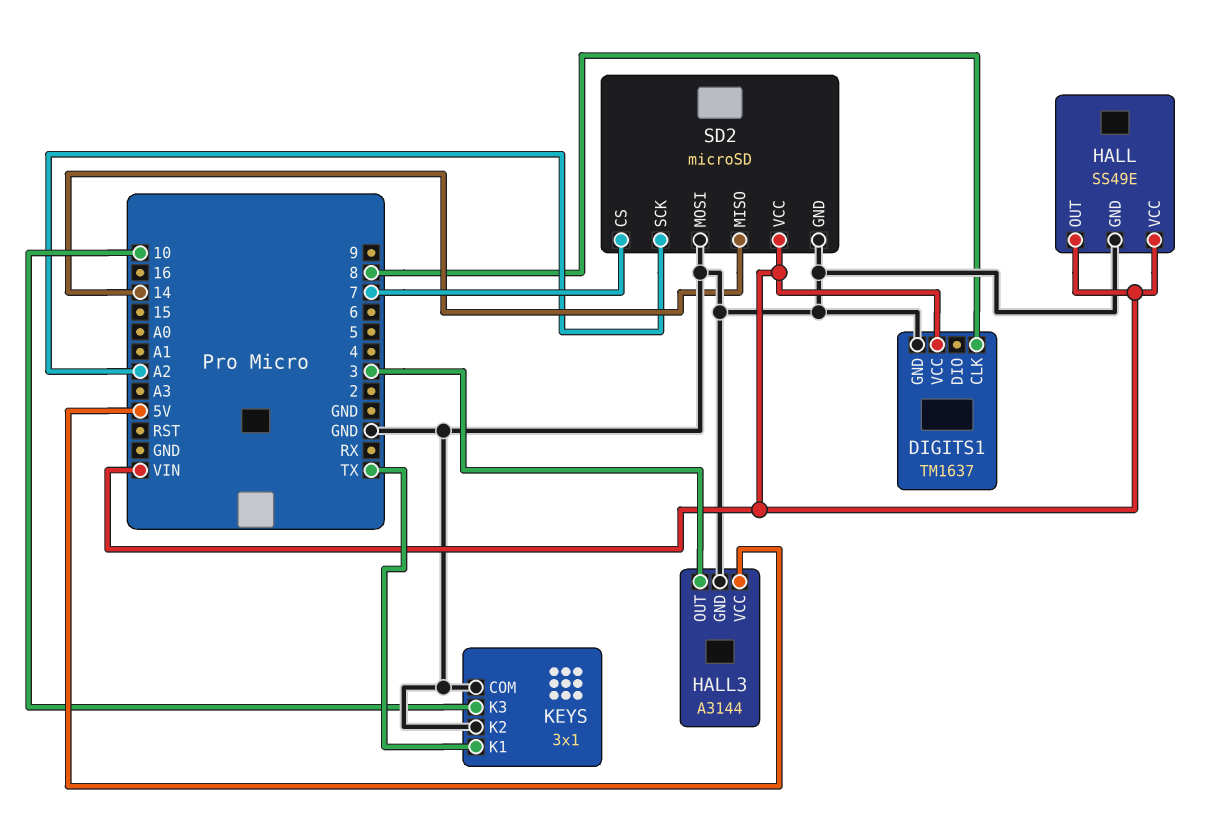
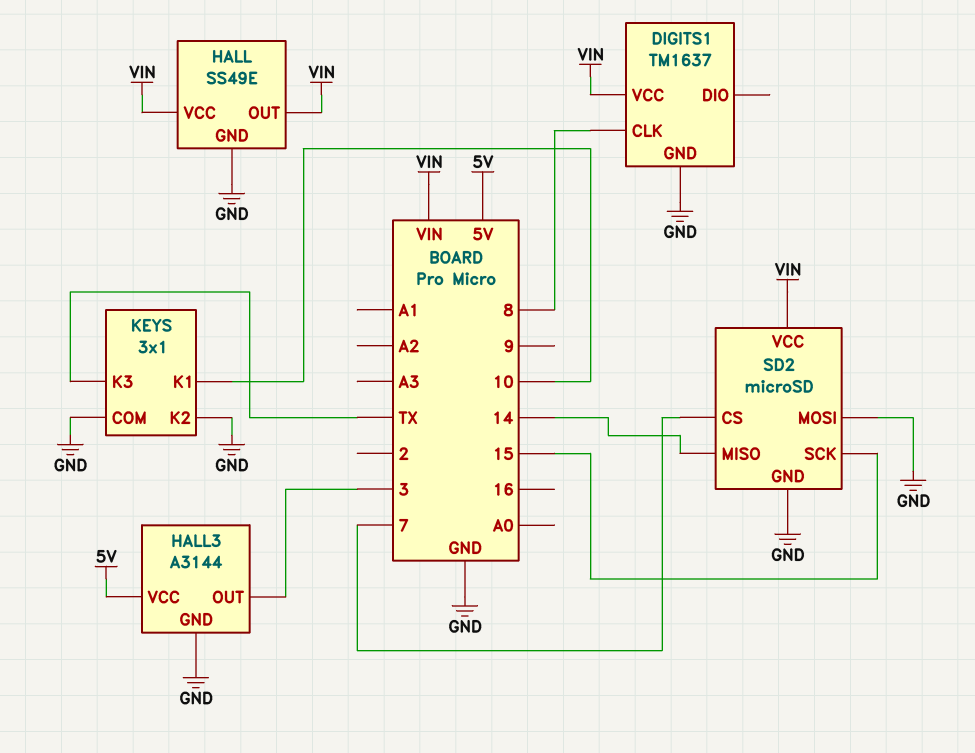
KEYS pin K1: TX -> 10
KEYS pin K3: 10 -> TX
SD2 pin SCK: A2 -> 15

